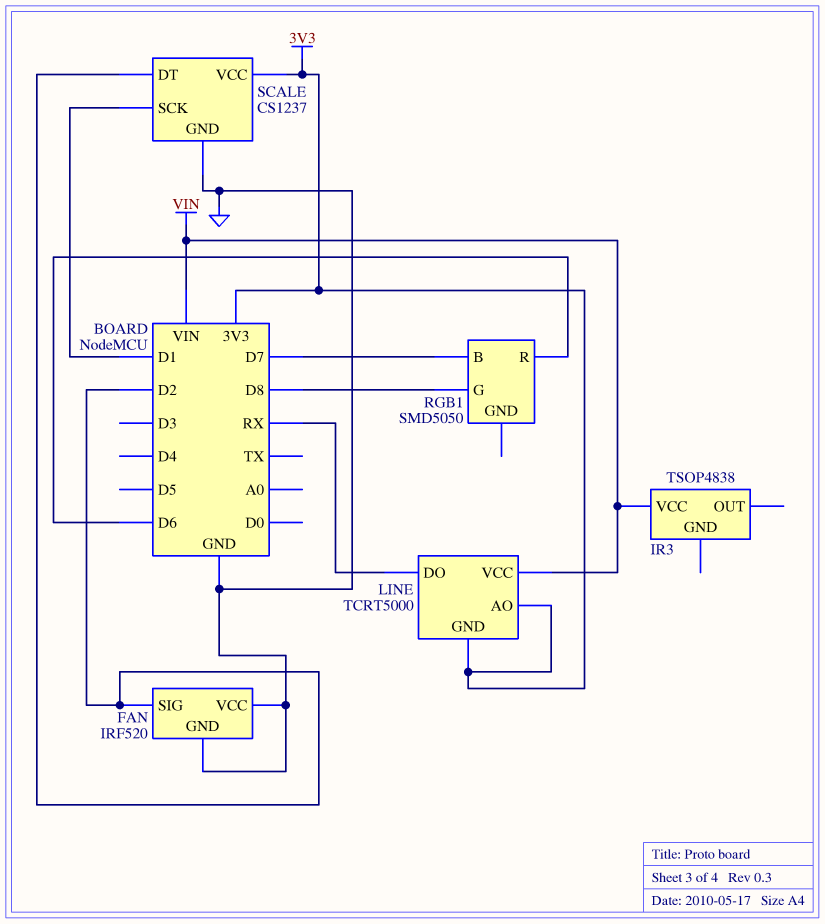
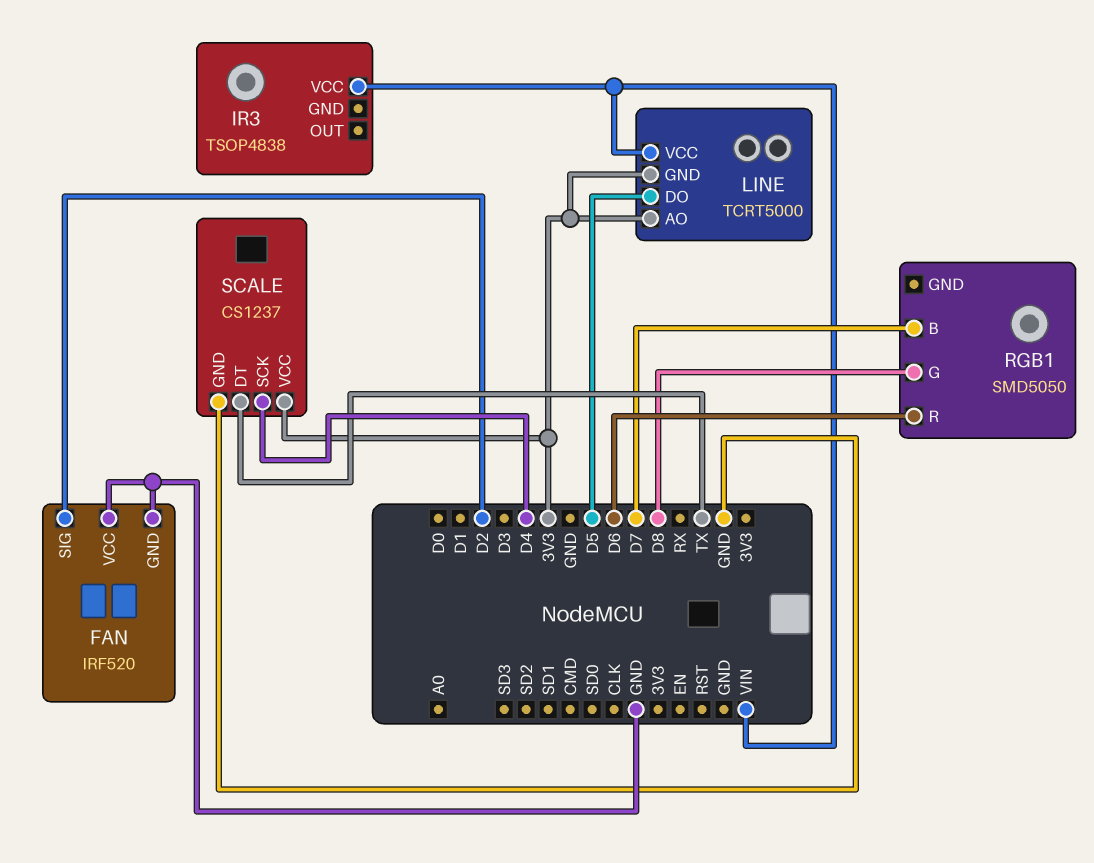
LINE pin DO: RX -> D5
SCALE pin DT: D2 -> TX
SCALE pin SCK: D1 -> D4

